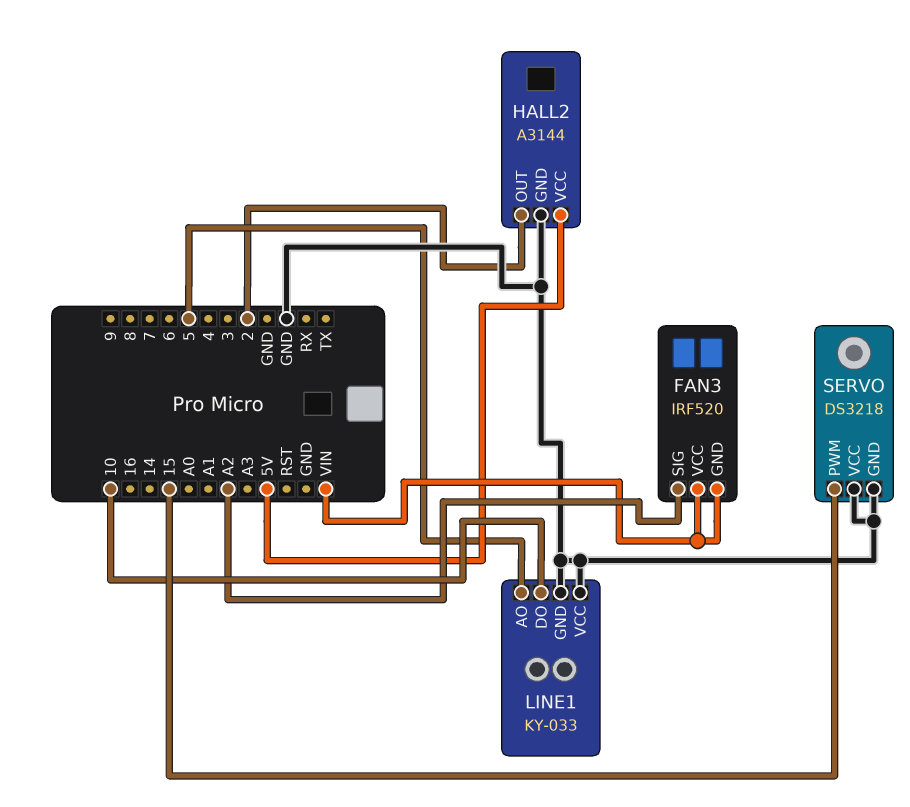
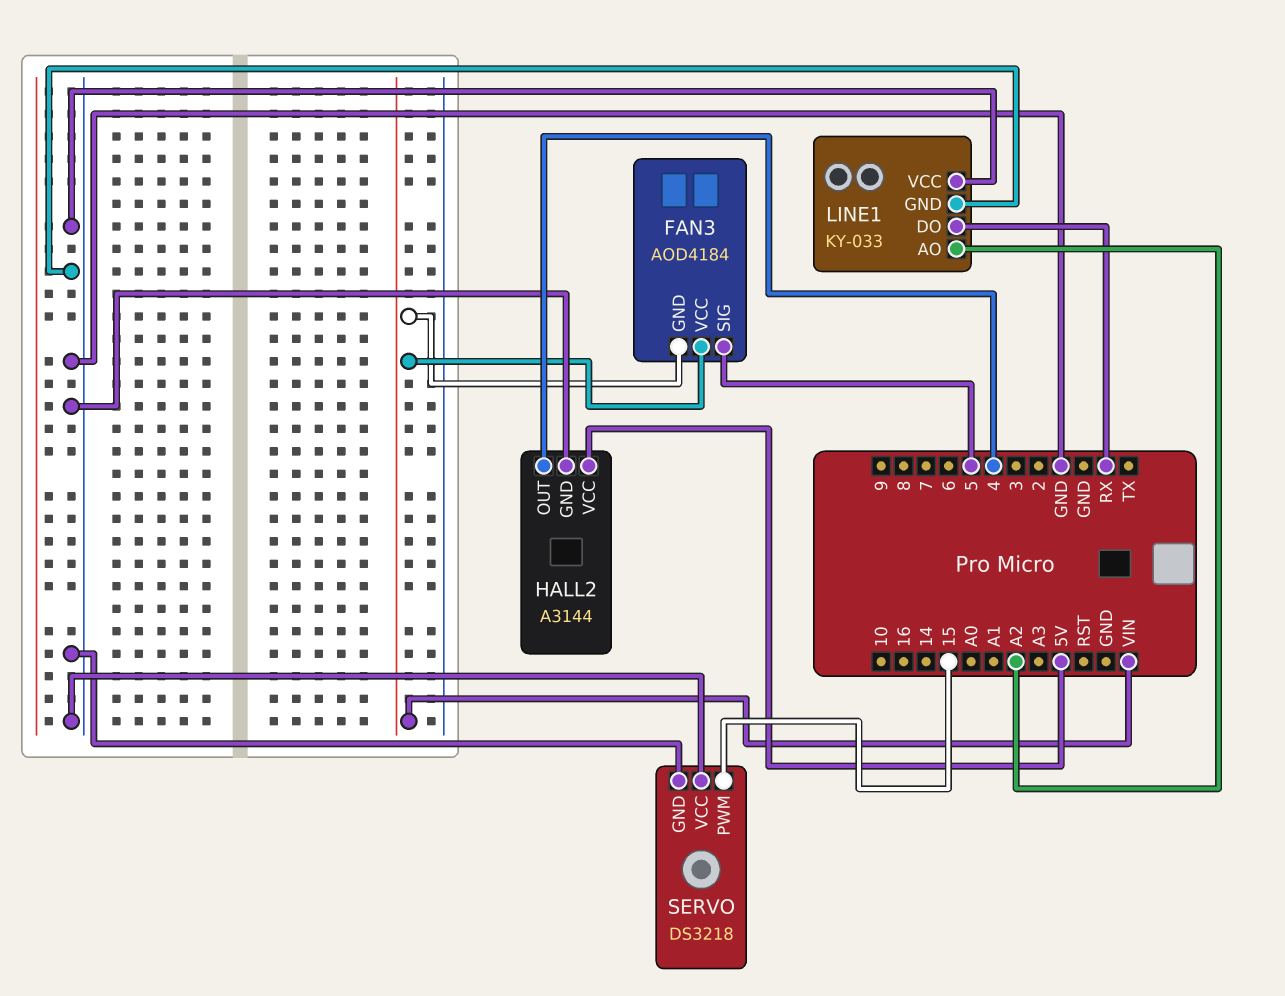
FAN3: IRF520 -> AOD4184
FAN3 pin SIG: A2 -> 5
HALL2 pin OUT: 2 -> 4
LINE1 pin AO: 5 -> A2
LINE1 pin DO: 10 -> RX

